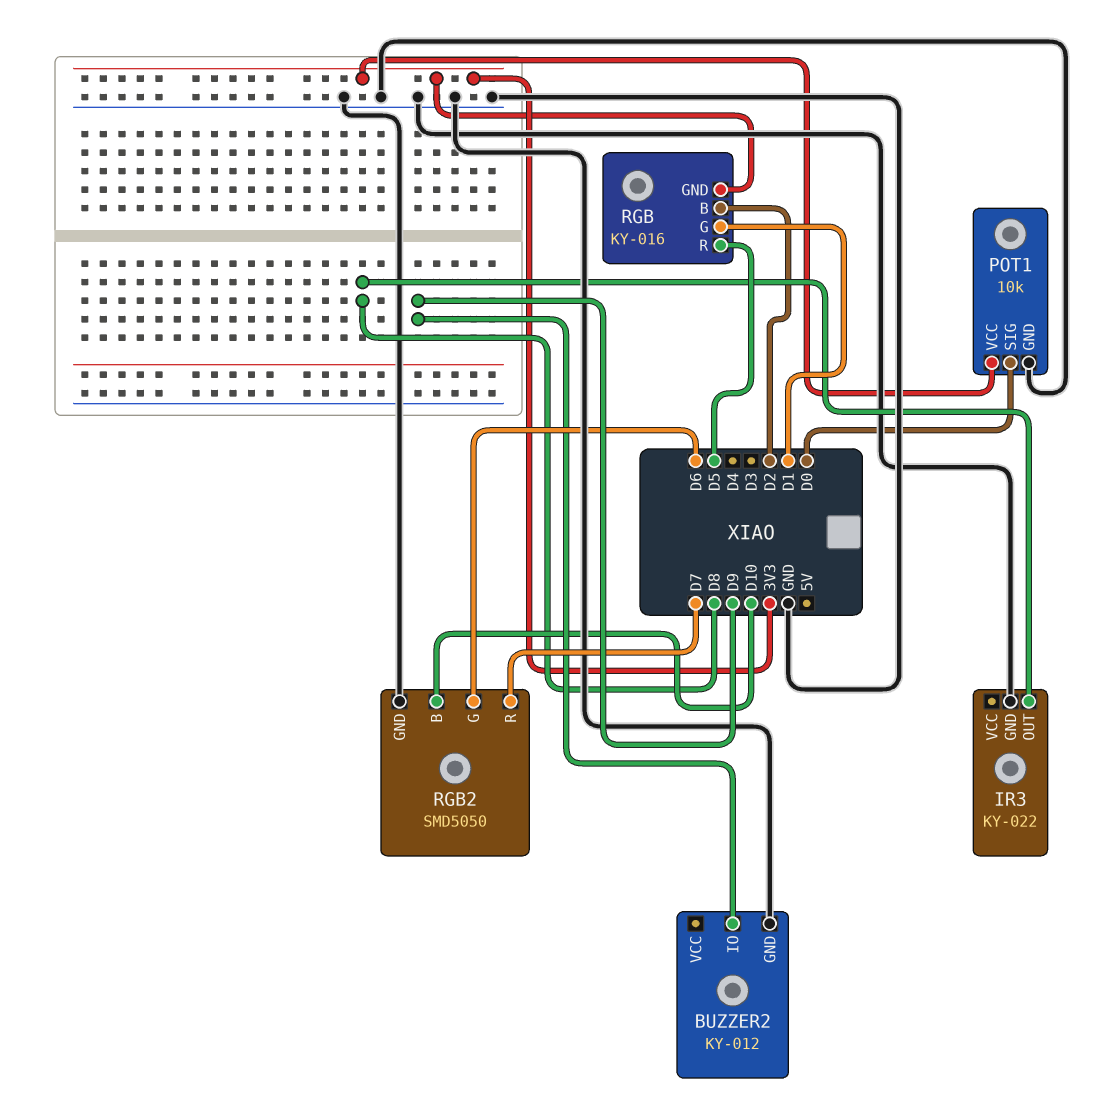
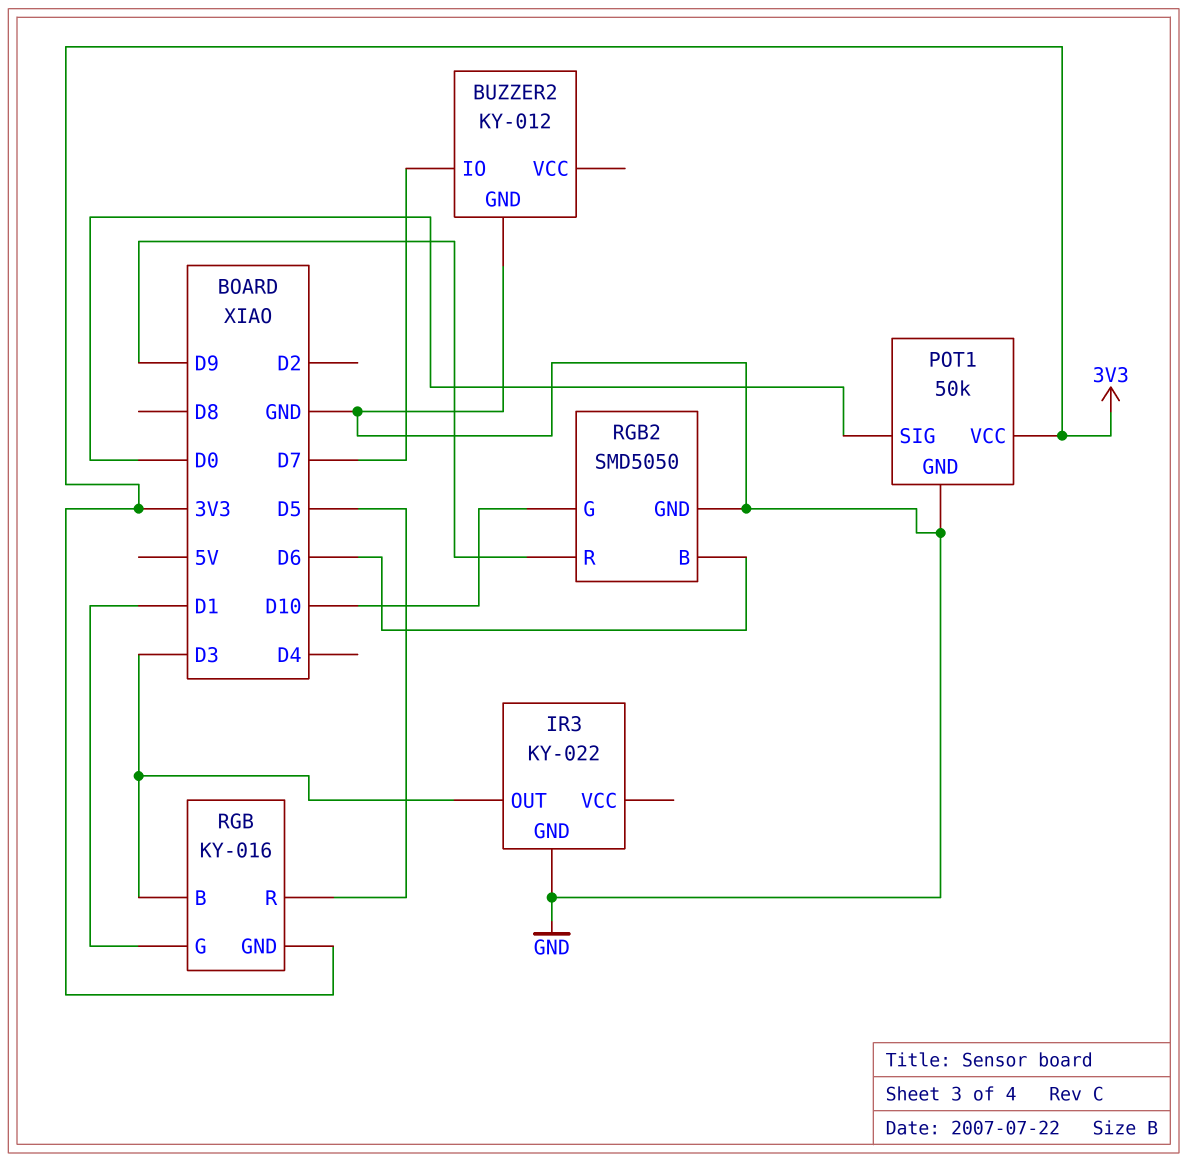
BUZZER2 pin IO: D9 -> D7
IR3 pin OUT: D8 -> D3
POT1: 10k -> 50k
RGB pin B: D2 -> D3
RGB2 pin B: D10 -> D6
RGB2 pin G: D6 -> D10
RGB2 pin R: D7 -> D9

